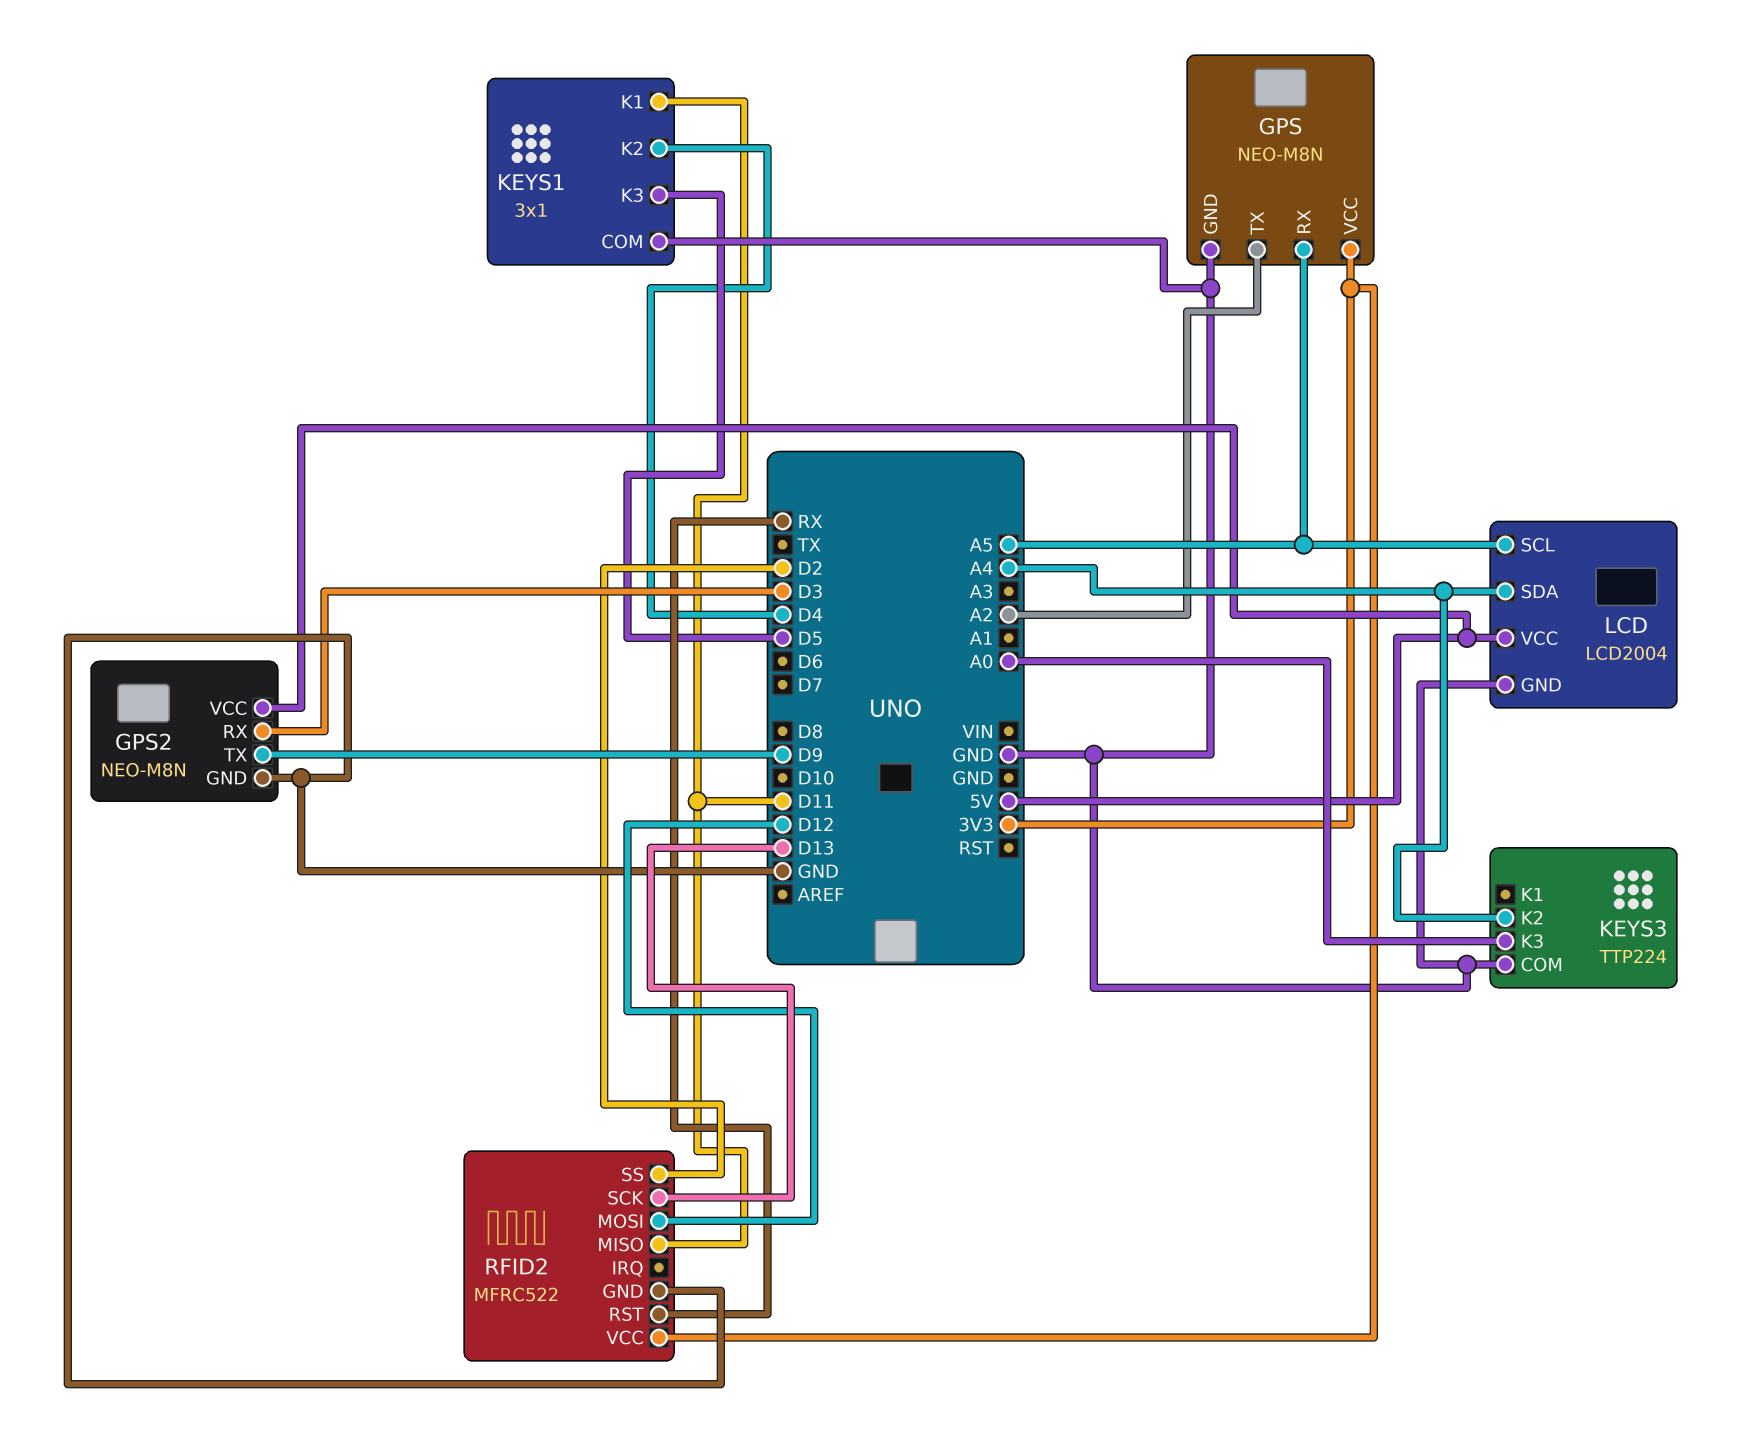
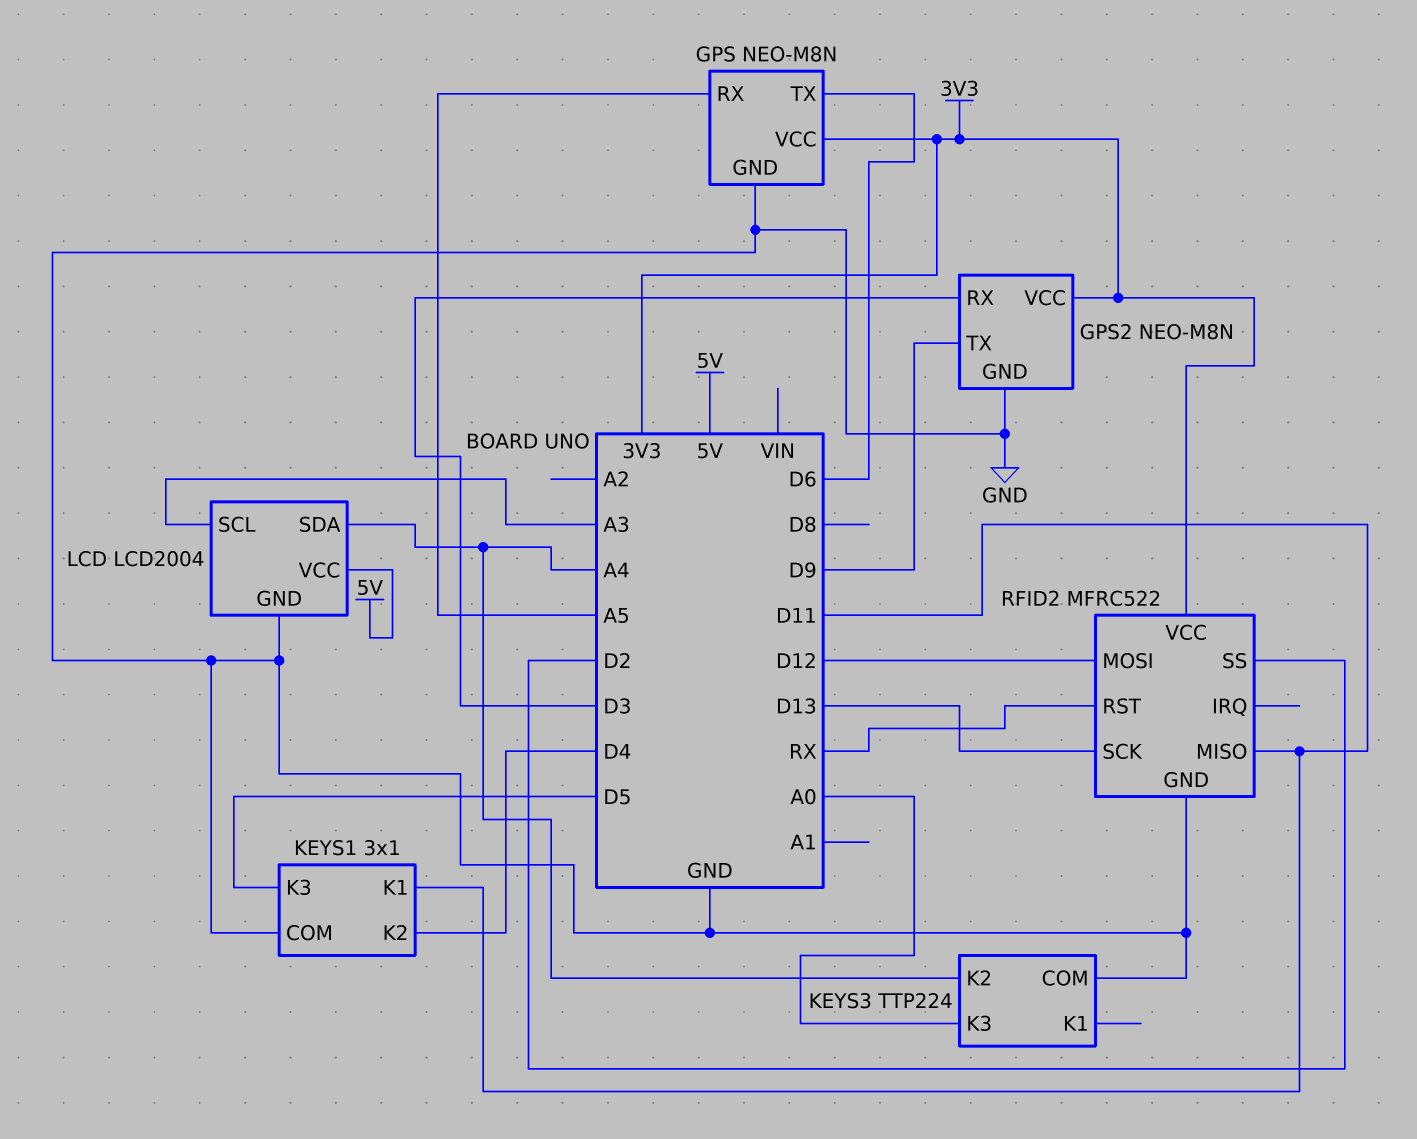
GPS pin TX: A2 -> D6
GPS2 pin VCC: 5V -> 3V3
LCD pin SCL: A5 -> A3

